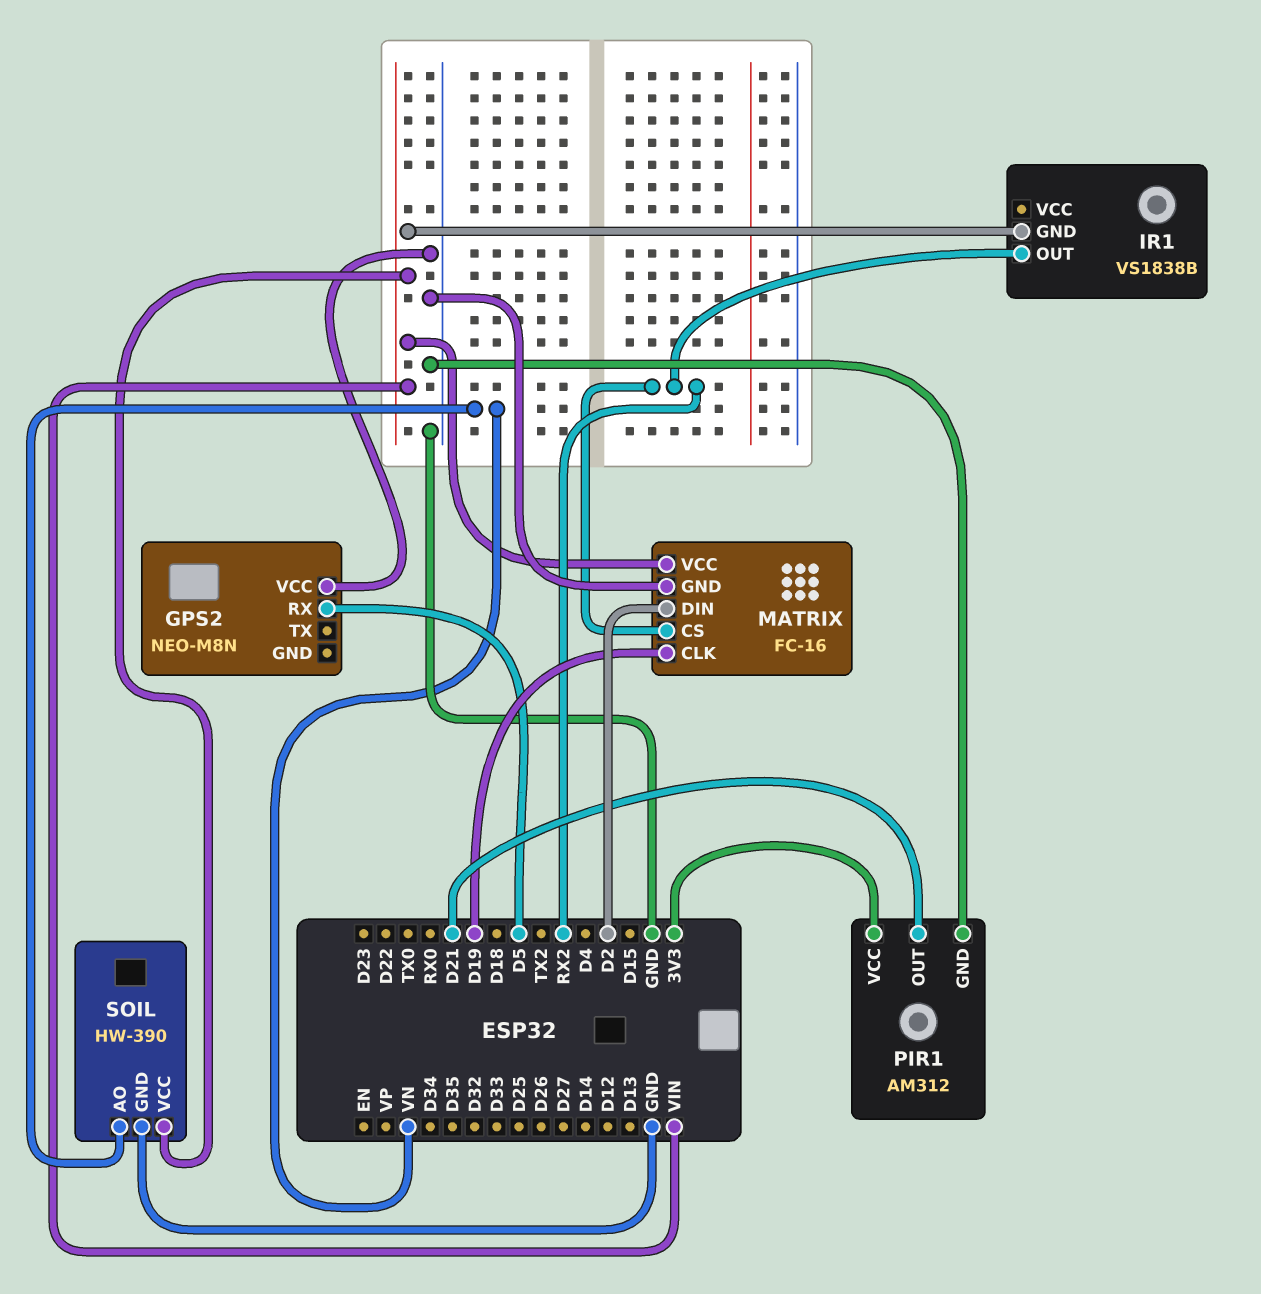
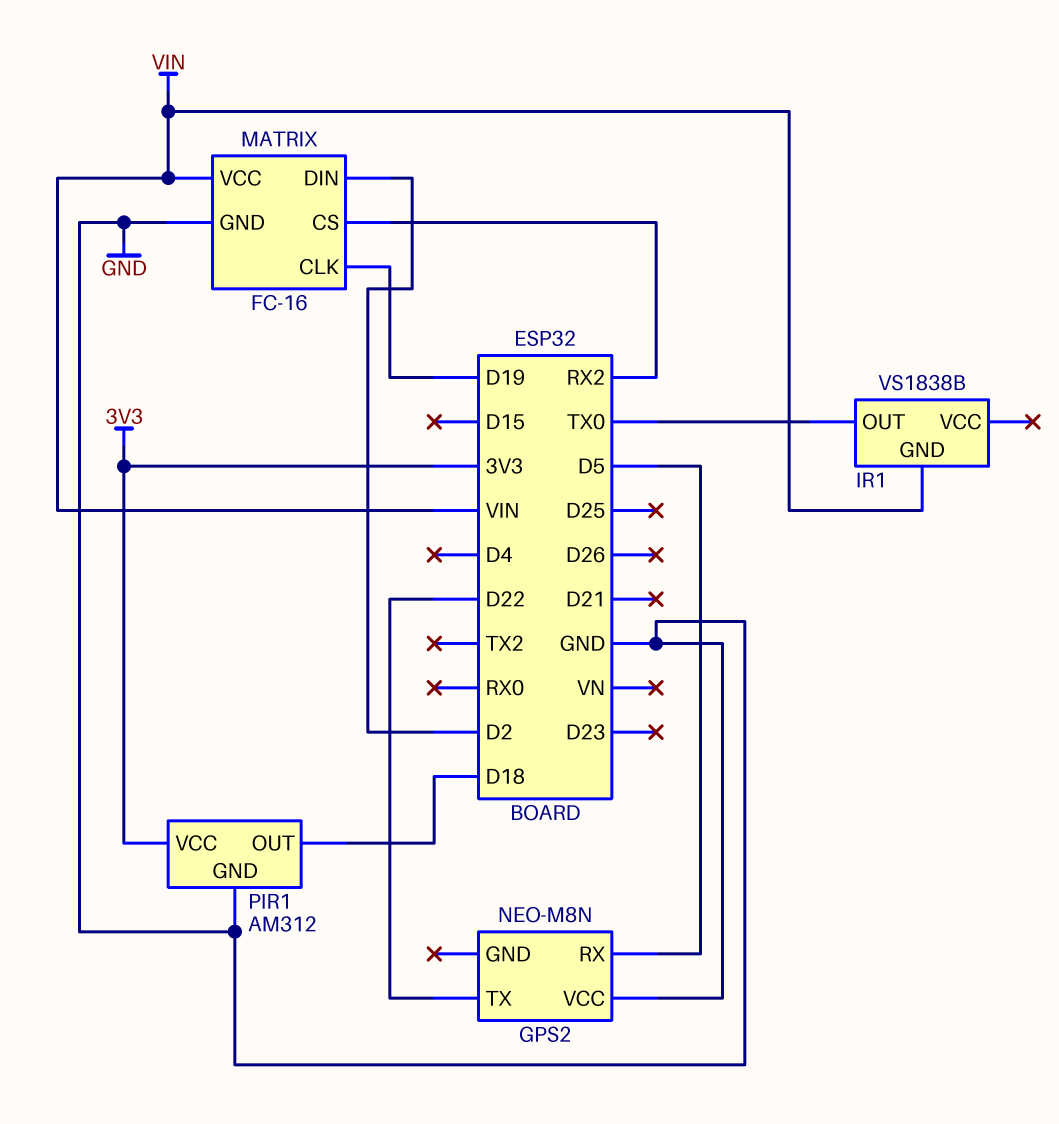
GPS2 pin TX: none -> D22
IR1 pin OUT: RX2 -> TX0
PIR1 pin OUT: D21 -> D18
SOIL: HW-390 -> none
SOIL pin AO: VN -> none
SOIL pin GND: GND -> none
SOIL pin VCC: VIN -> none

